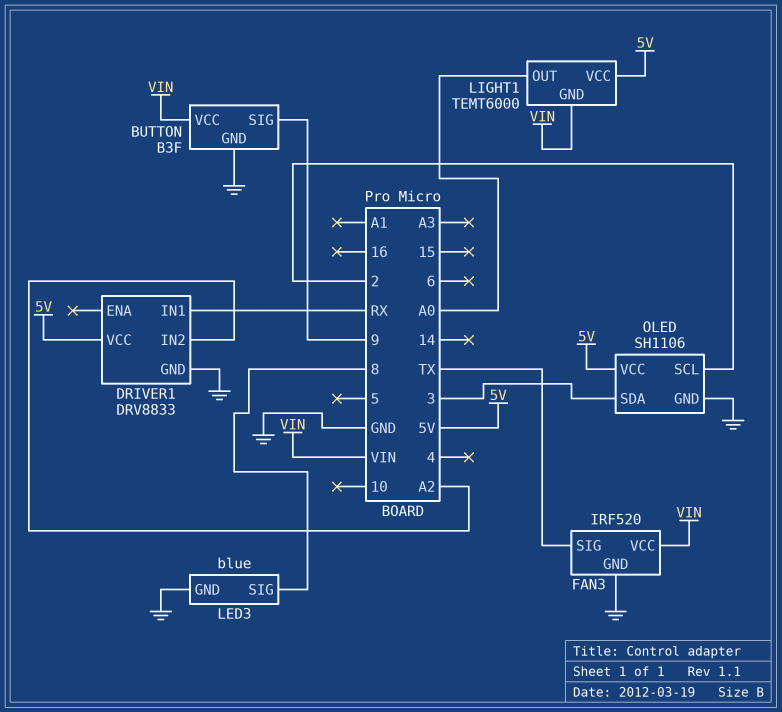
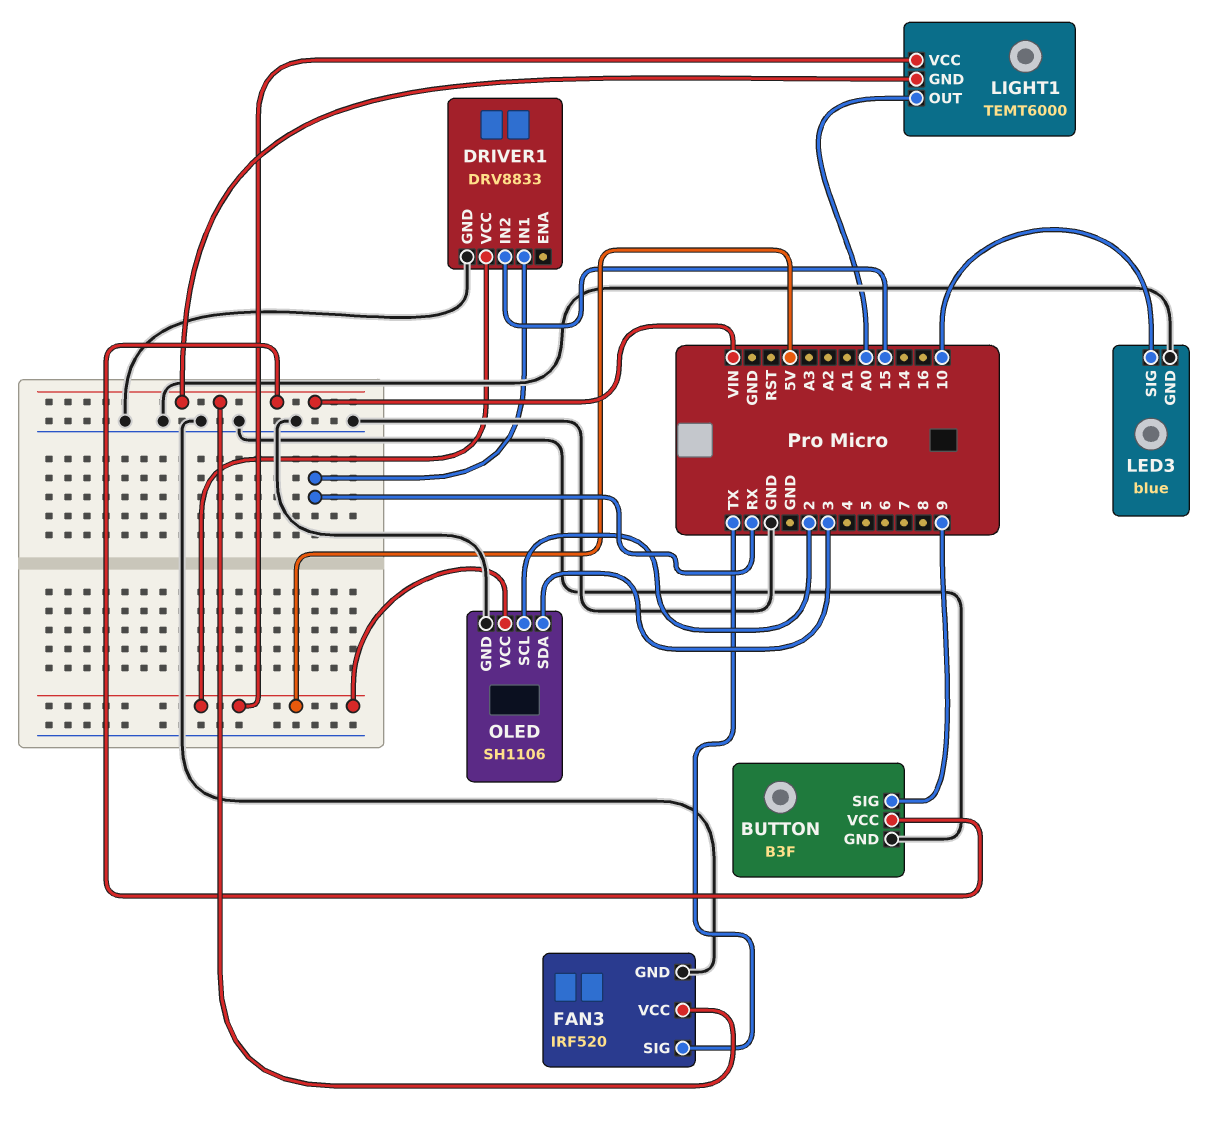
DRIVER1 pin IN2: A2 -> 15
LED3 pin SIG: 8 -> 10

